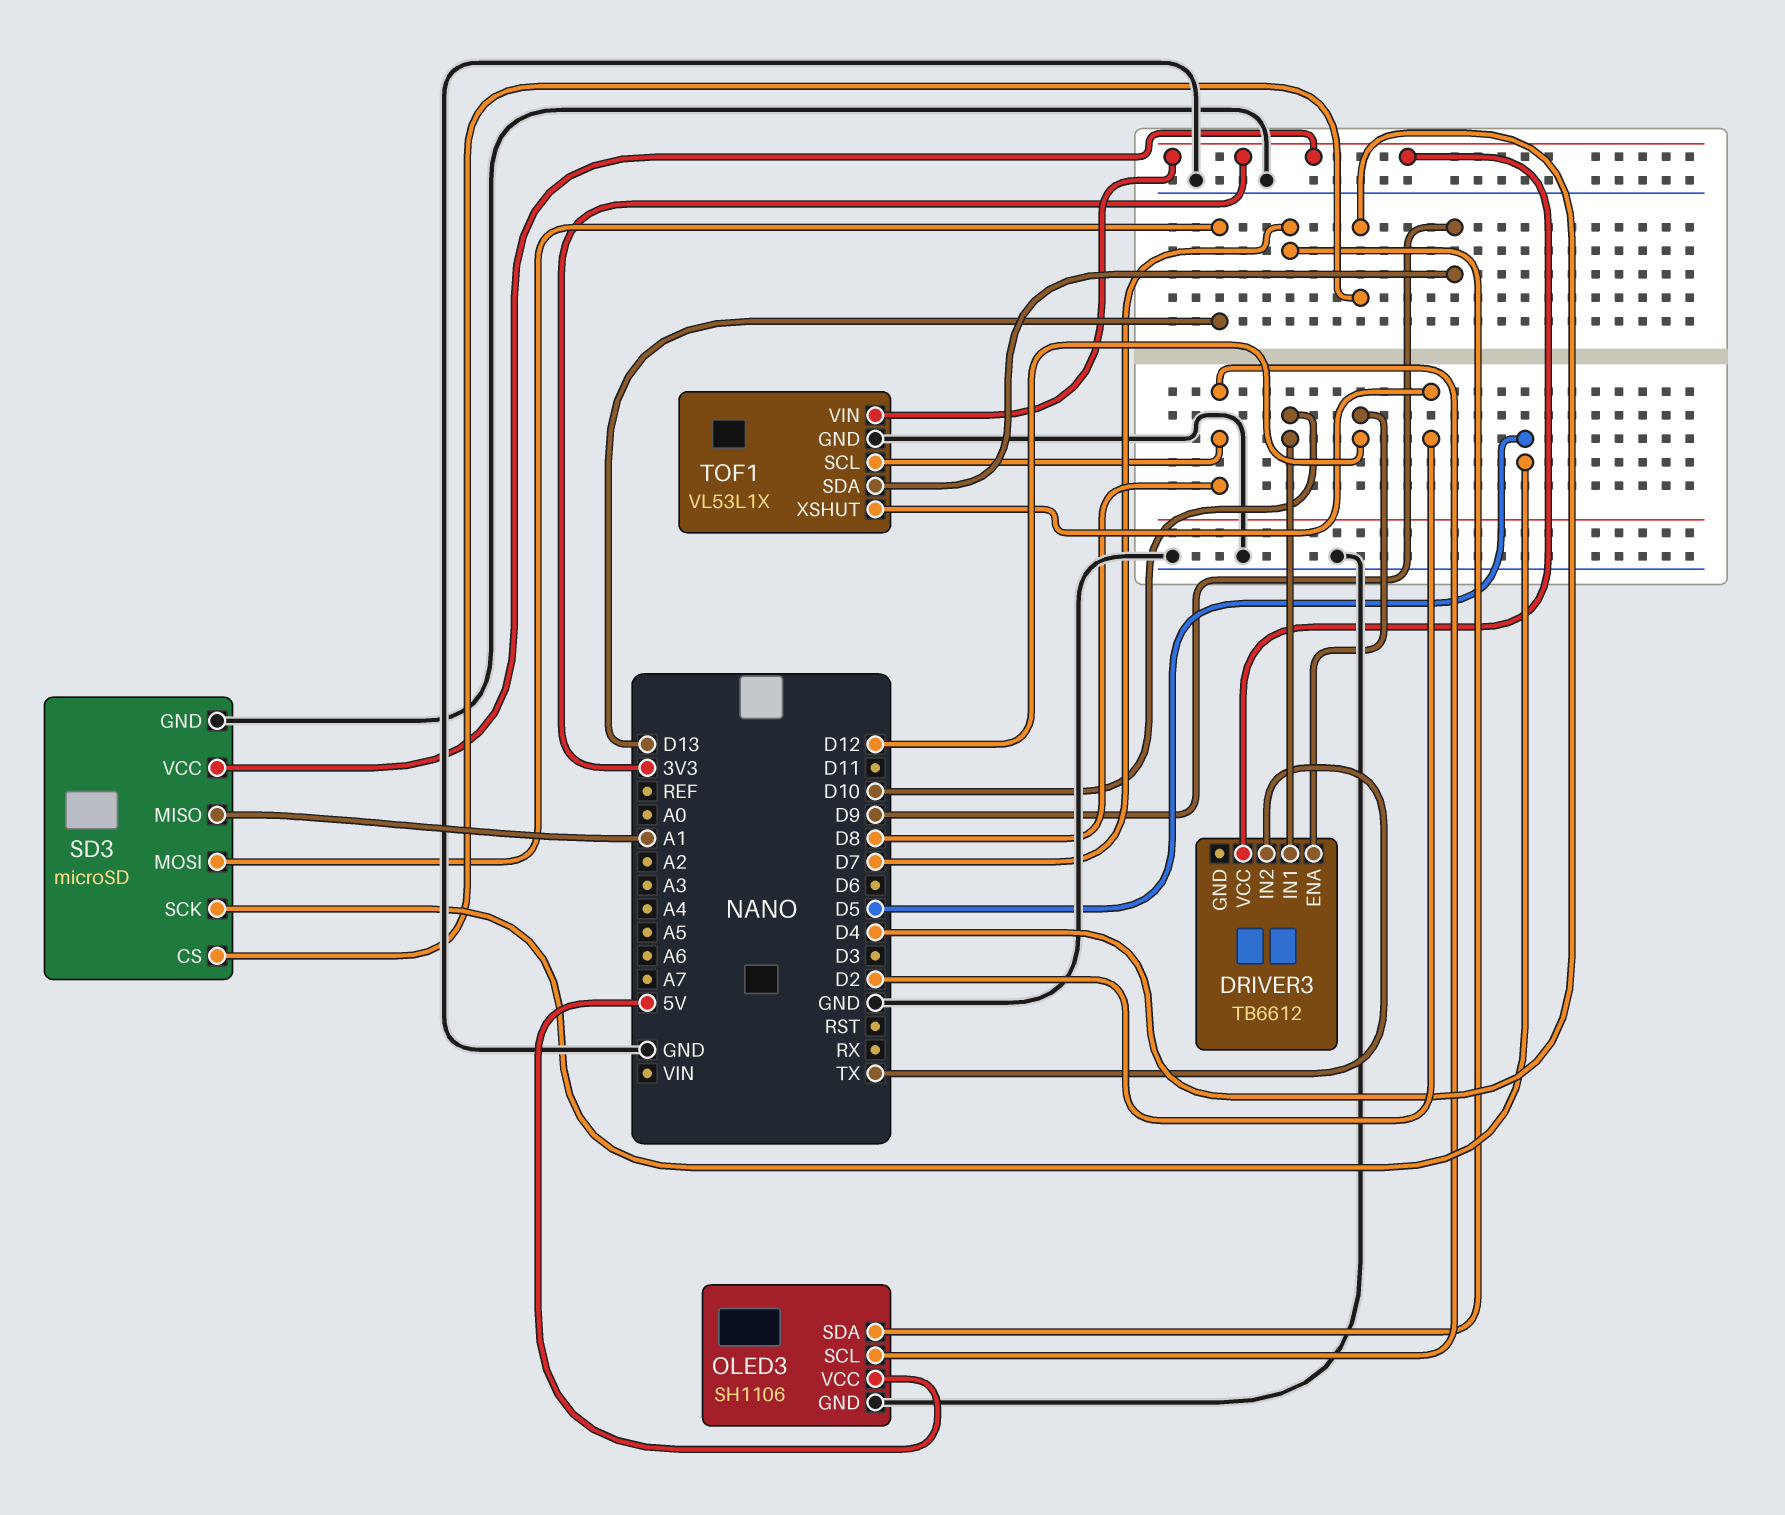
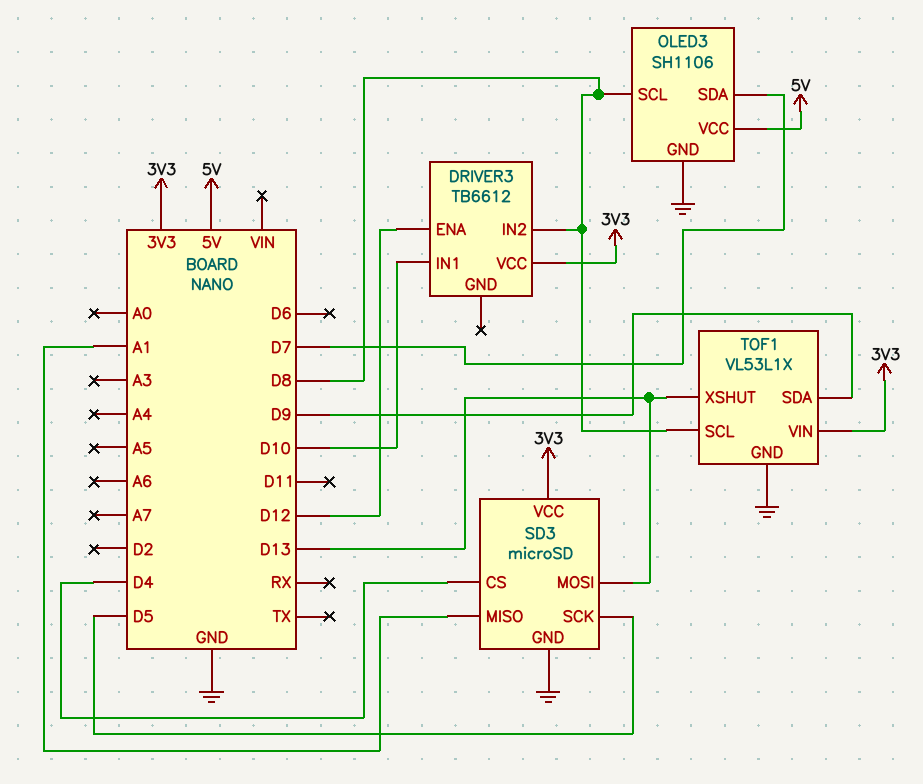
DRIVER3 pin IN2: TX -> D8
TOF1 pin XSHUT: D2 -> D13

